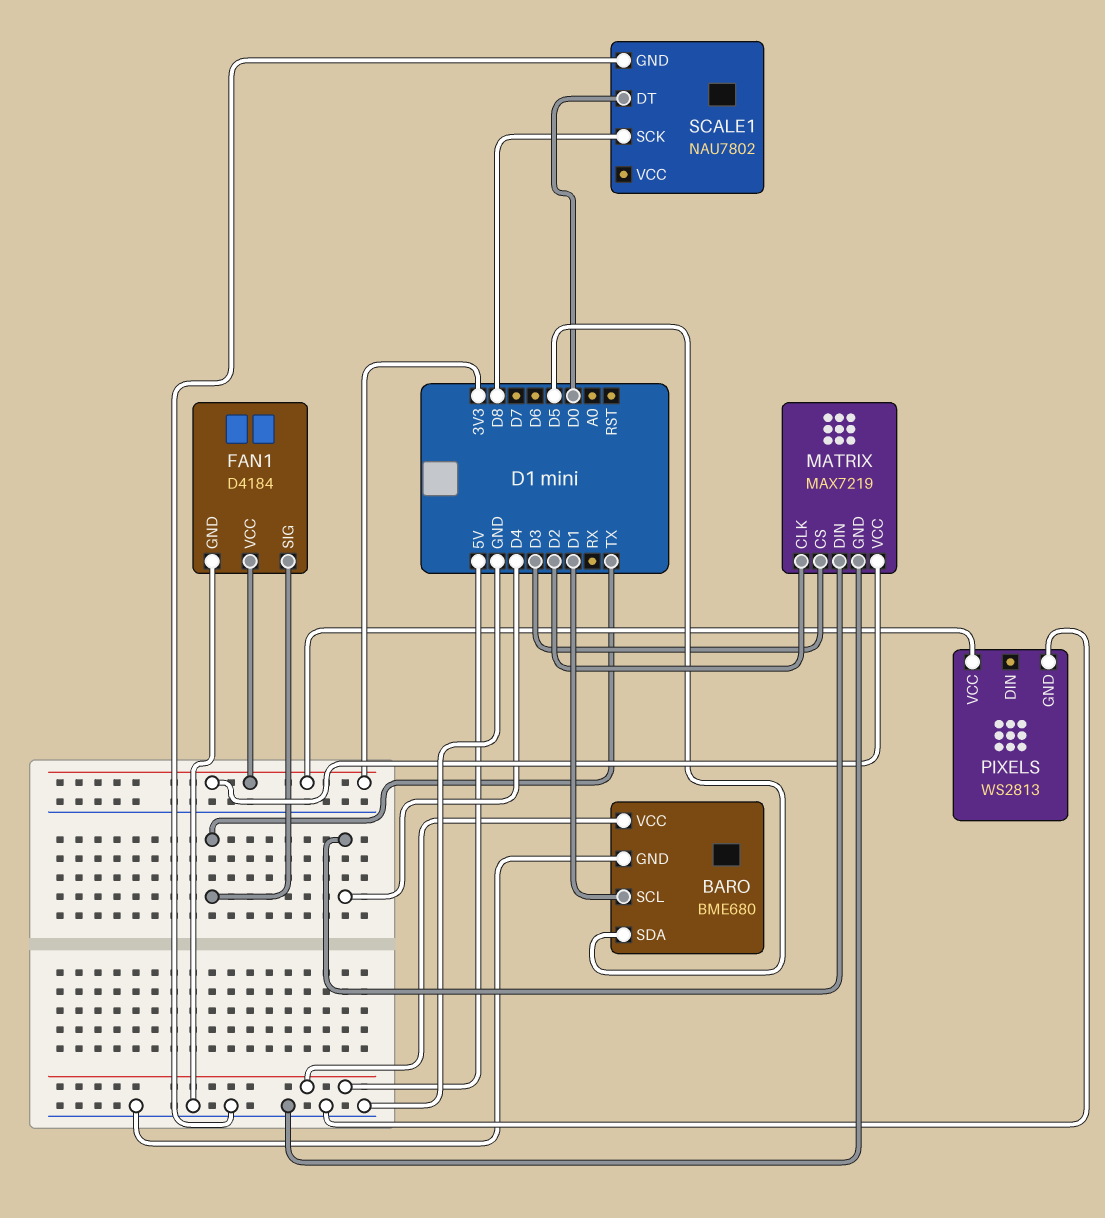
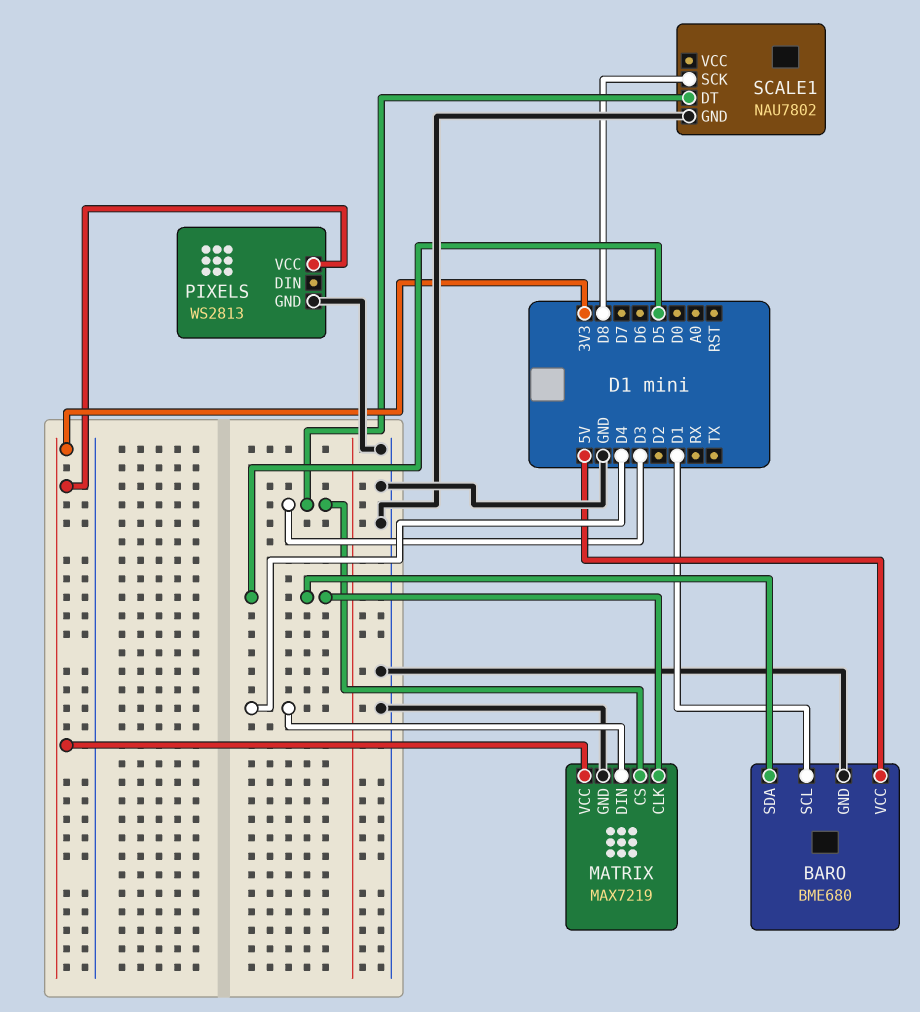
FAN1: D4184 -> none
FAN1 pin GND: GND -> none
FAN1 pin SIG: TX -> none
FAN1 pin VCC: 3V3 -> none
MATRIX pin CLK: D2 -> D5
SCALE1 pin DT: D0 -> D3

